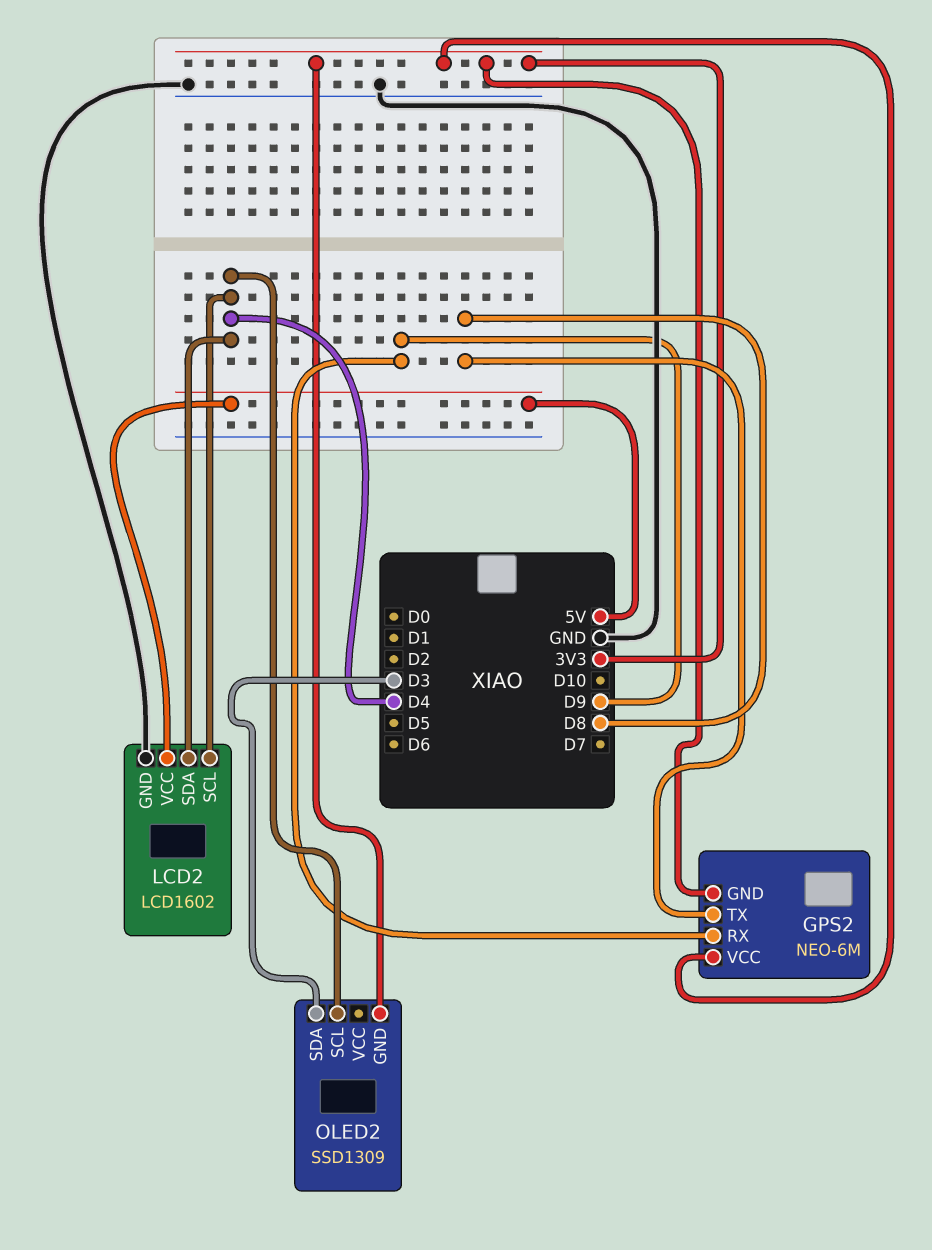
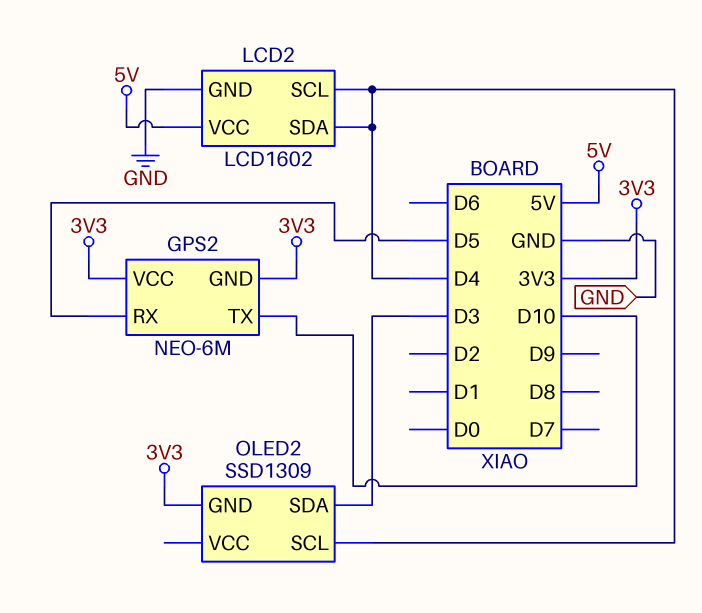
GPS2 pin RX: D9 -> D5
GPS2 pin TX: D8 -> D10

